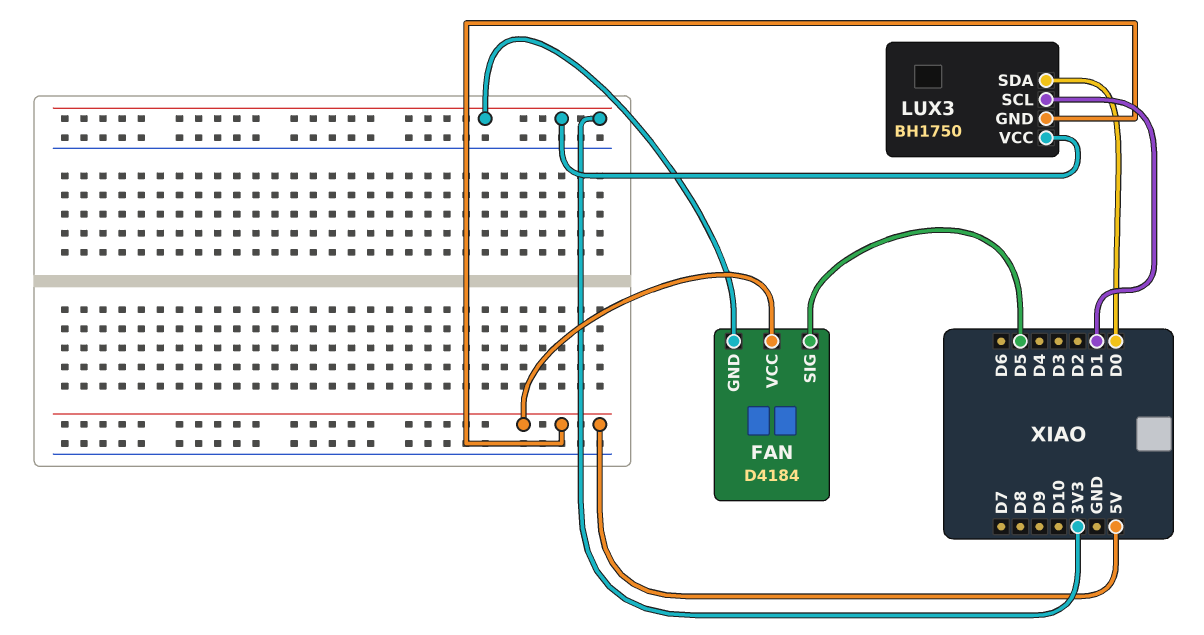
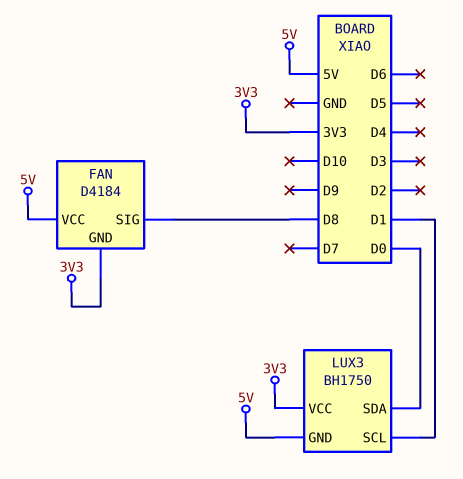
FAN pin SIG: D5 -> D8

